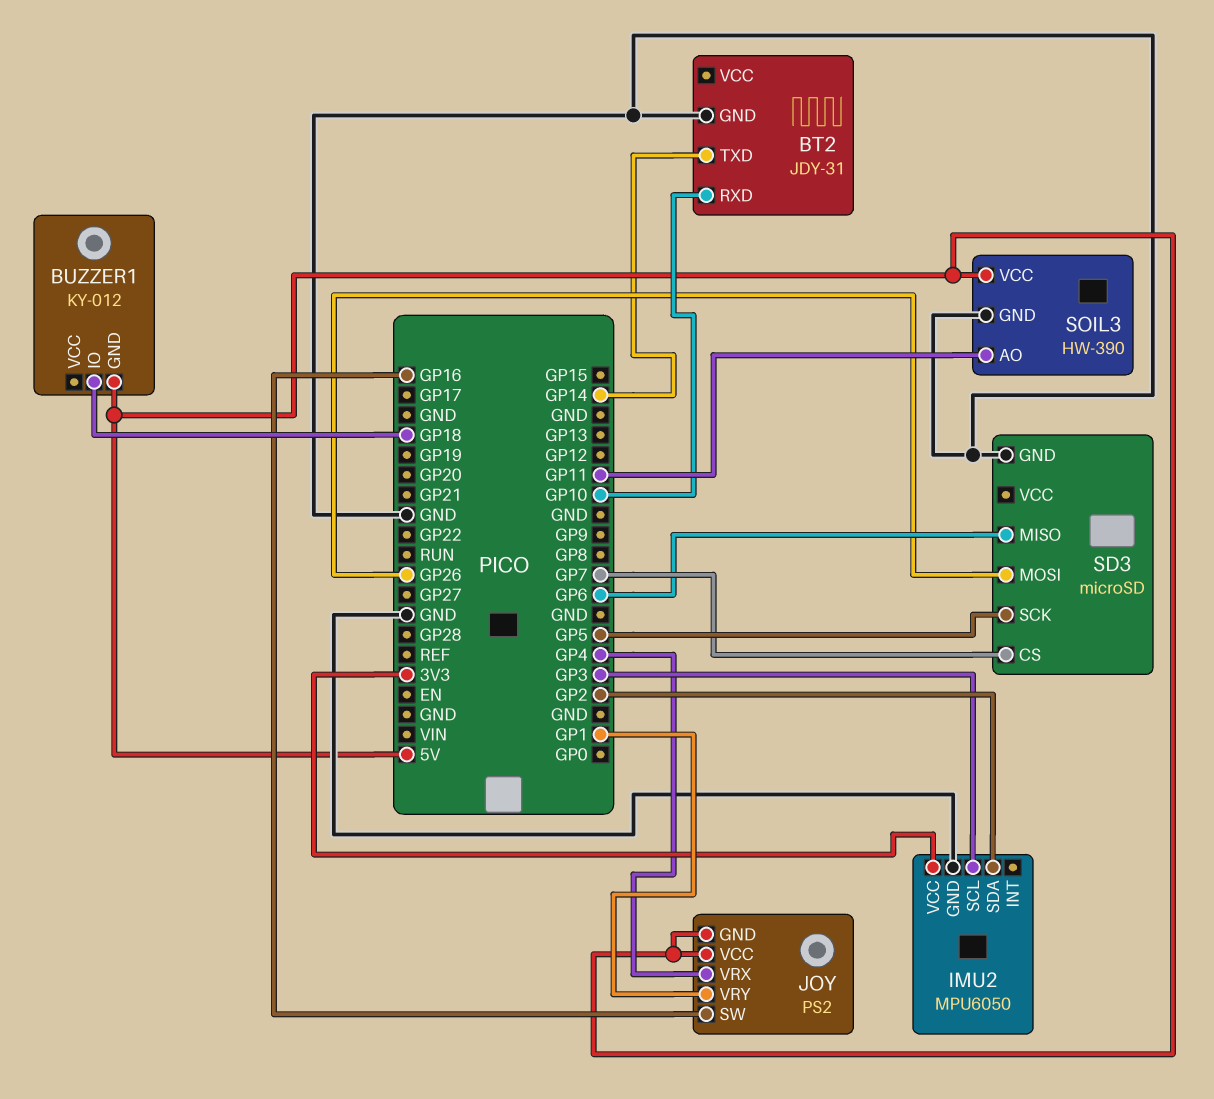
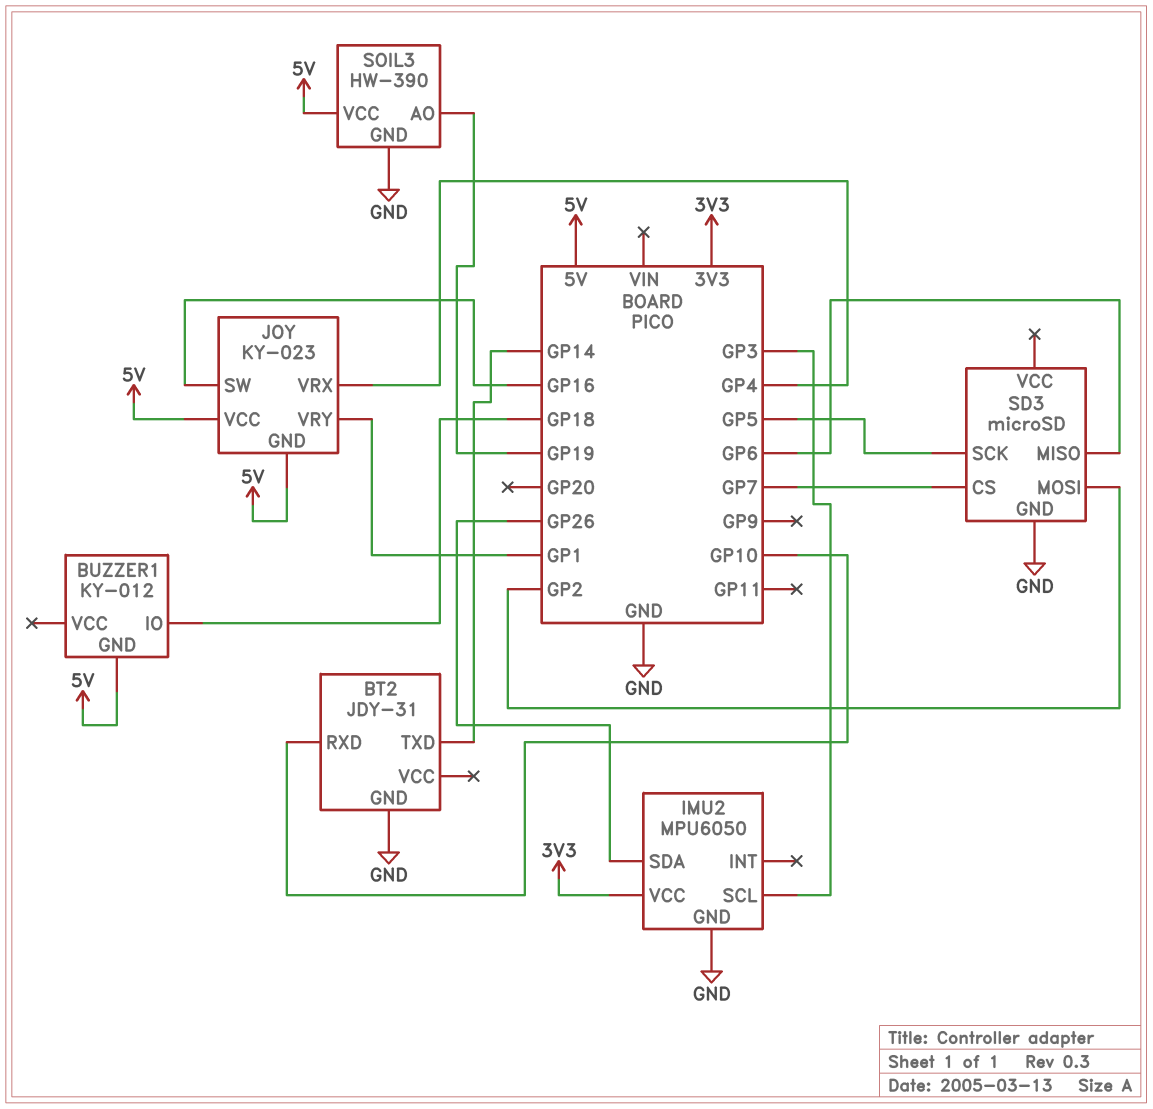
IMU2 pin SDA: GP2 -> GP26
JOY: PS2 -> KY-023
SD3 pin MOSI: GP26 -> GP2
SOIL3 pin AO: GP11 -> GP19

